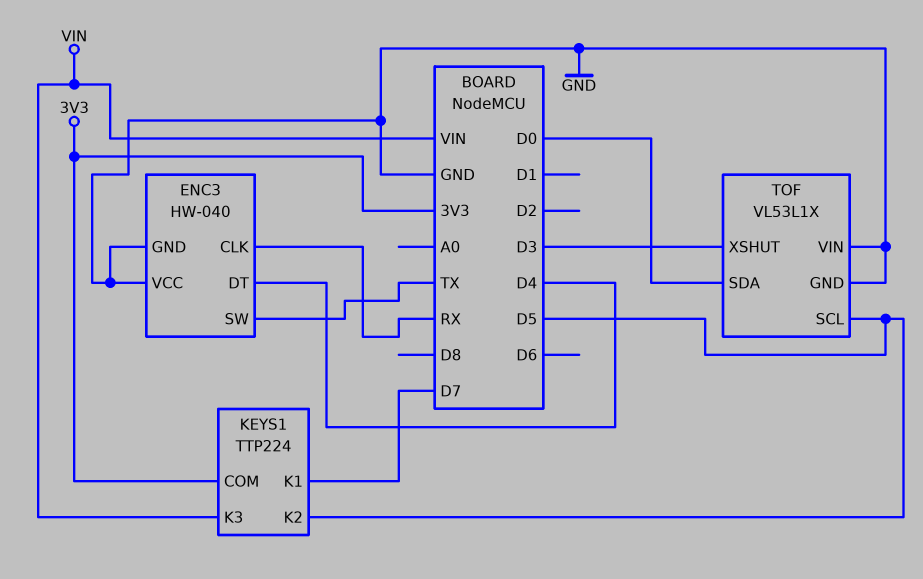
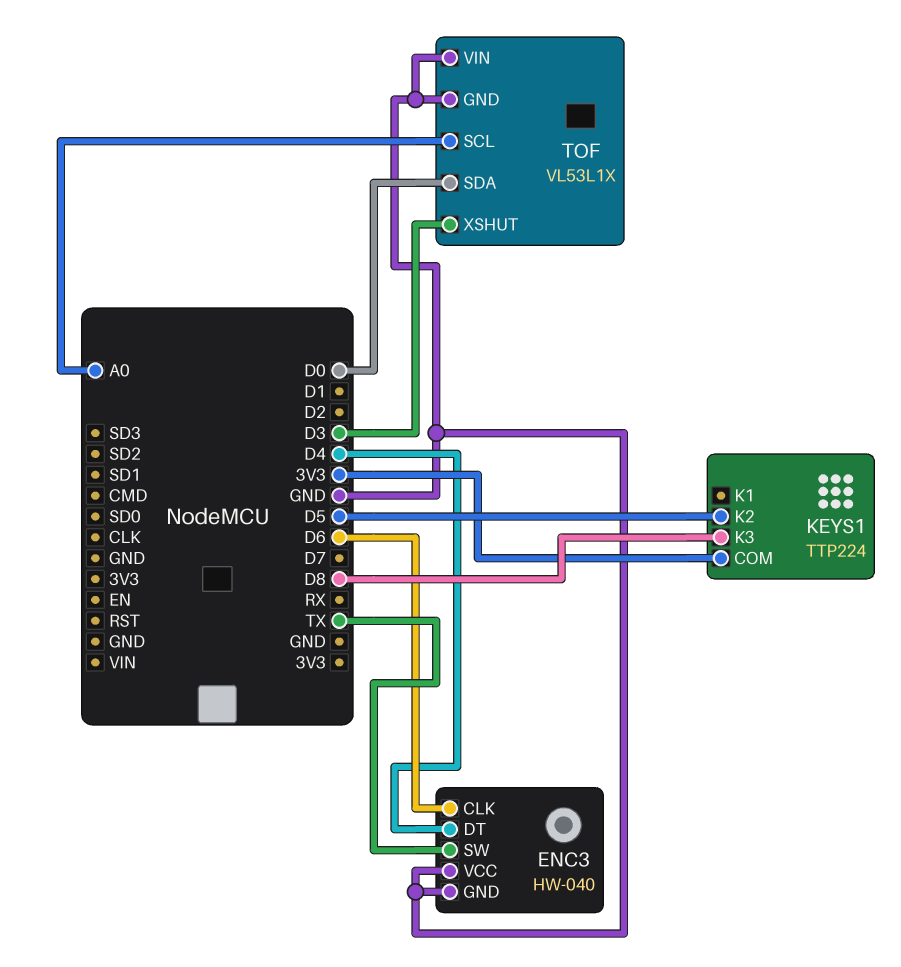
ENC3 pin CLK: RX -> D6
KEYS1 pin K1: D7 -> none
KEYS1 pin K3: VIN -> D8
TOF pin SCL: D5 -> A0

